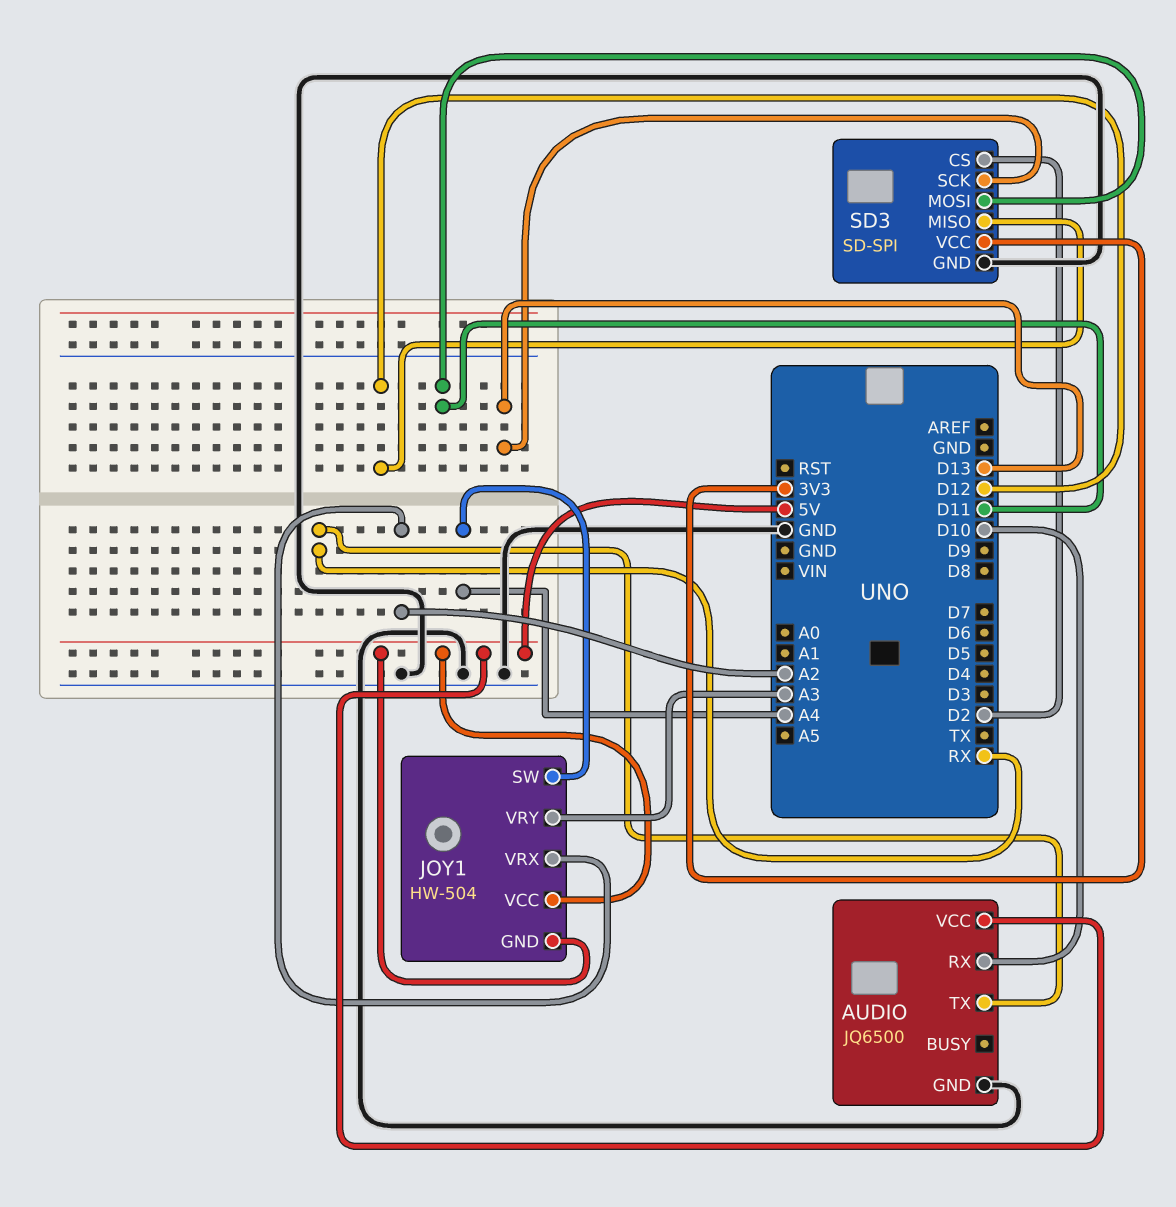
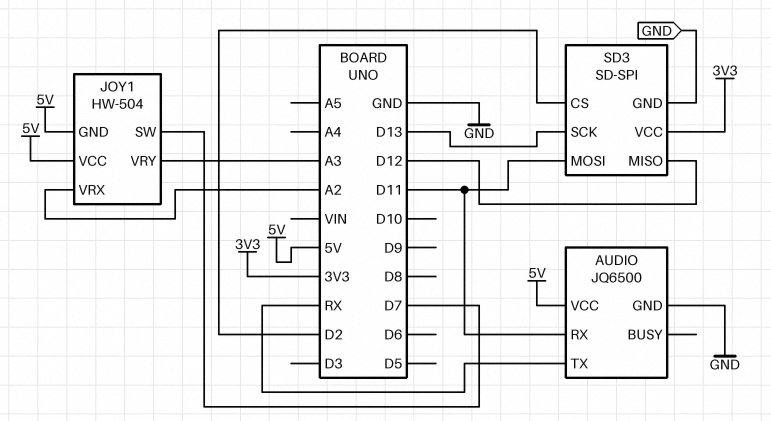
AUDIO pin RX: D10 -> D11
JOY1 pin SW: A4 -> D7

